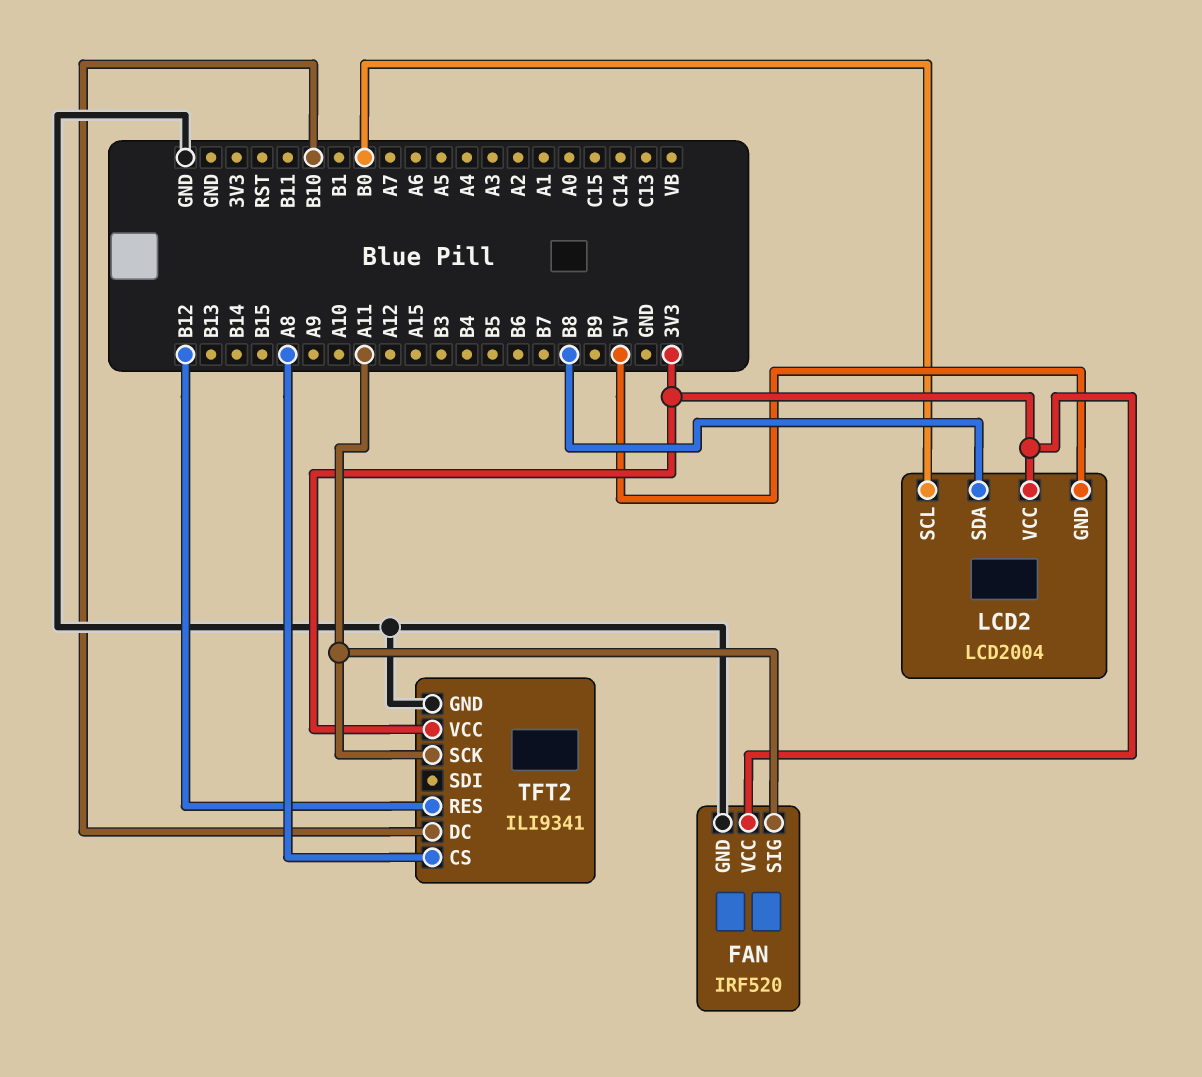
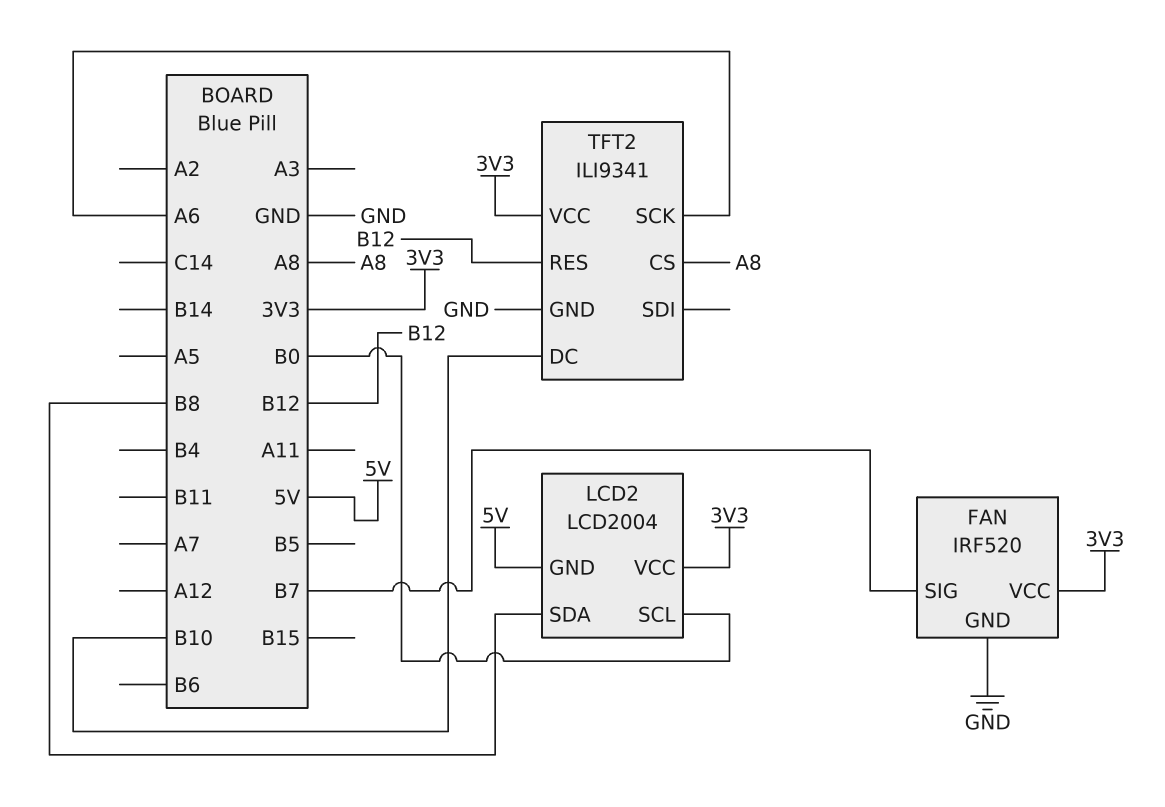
FAN pin SIG: A11 -> B7
TFT2 pin SCK: A11 -> A6

